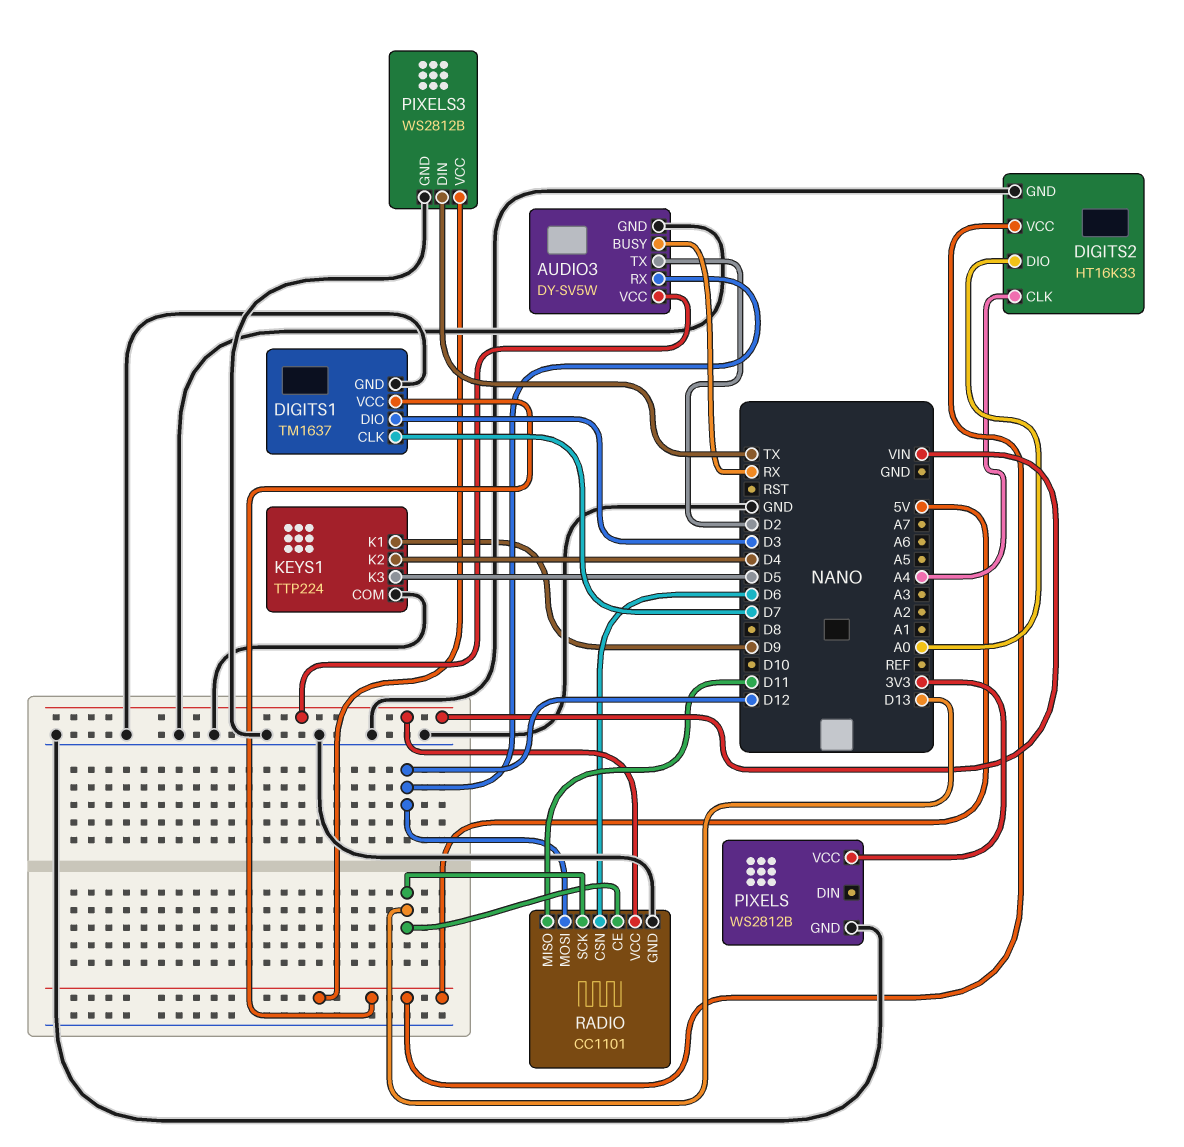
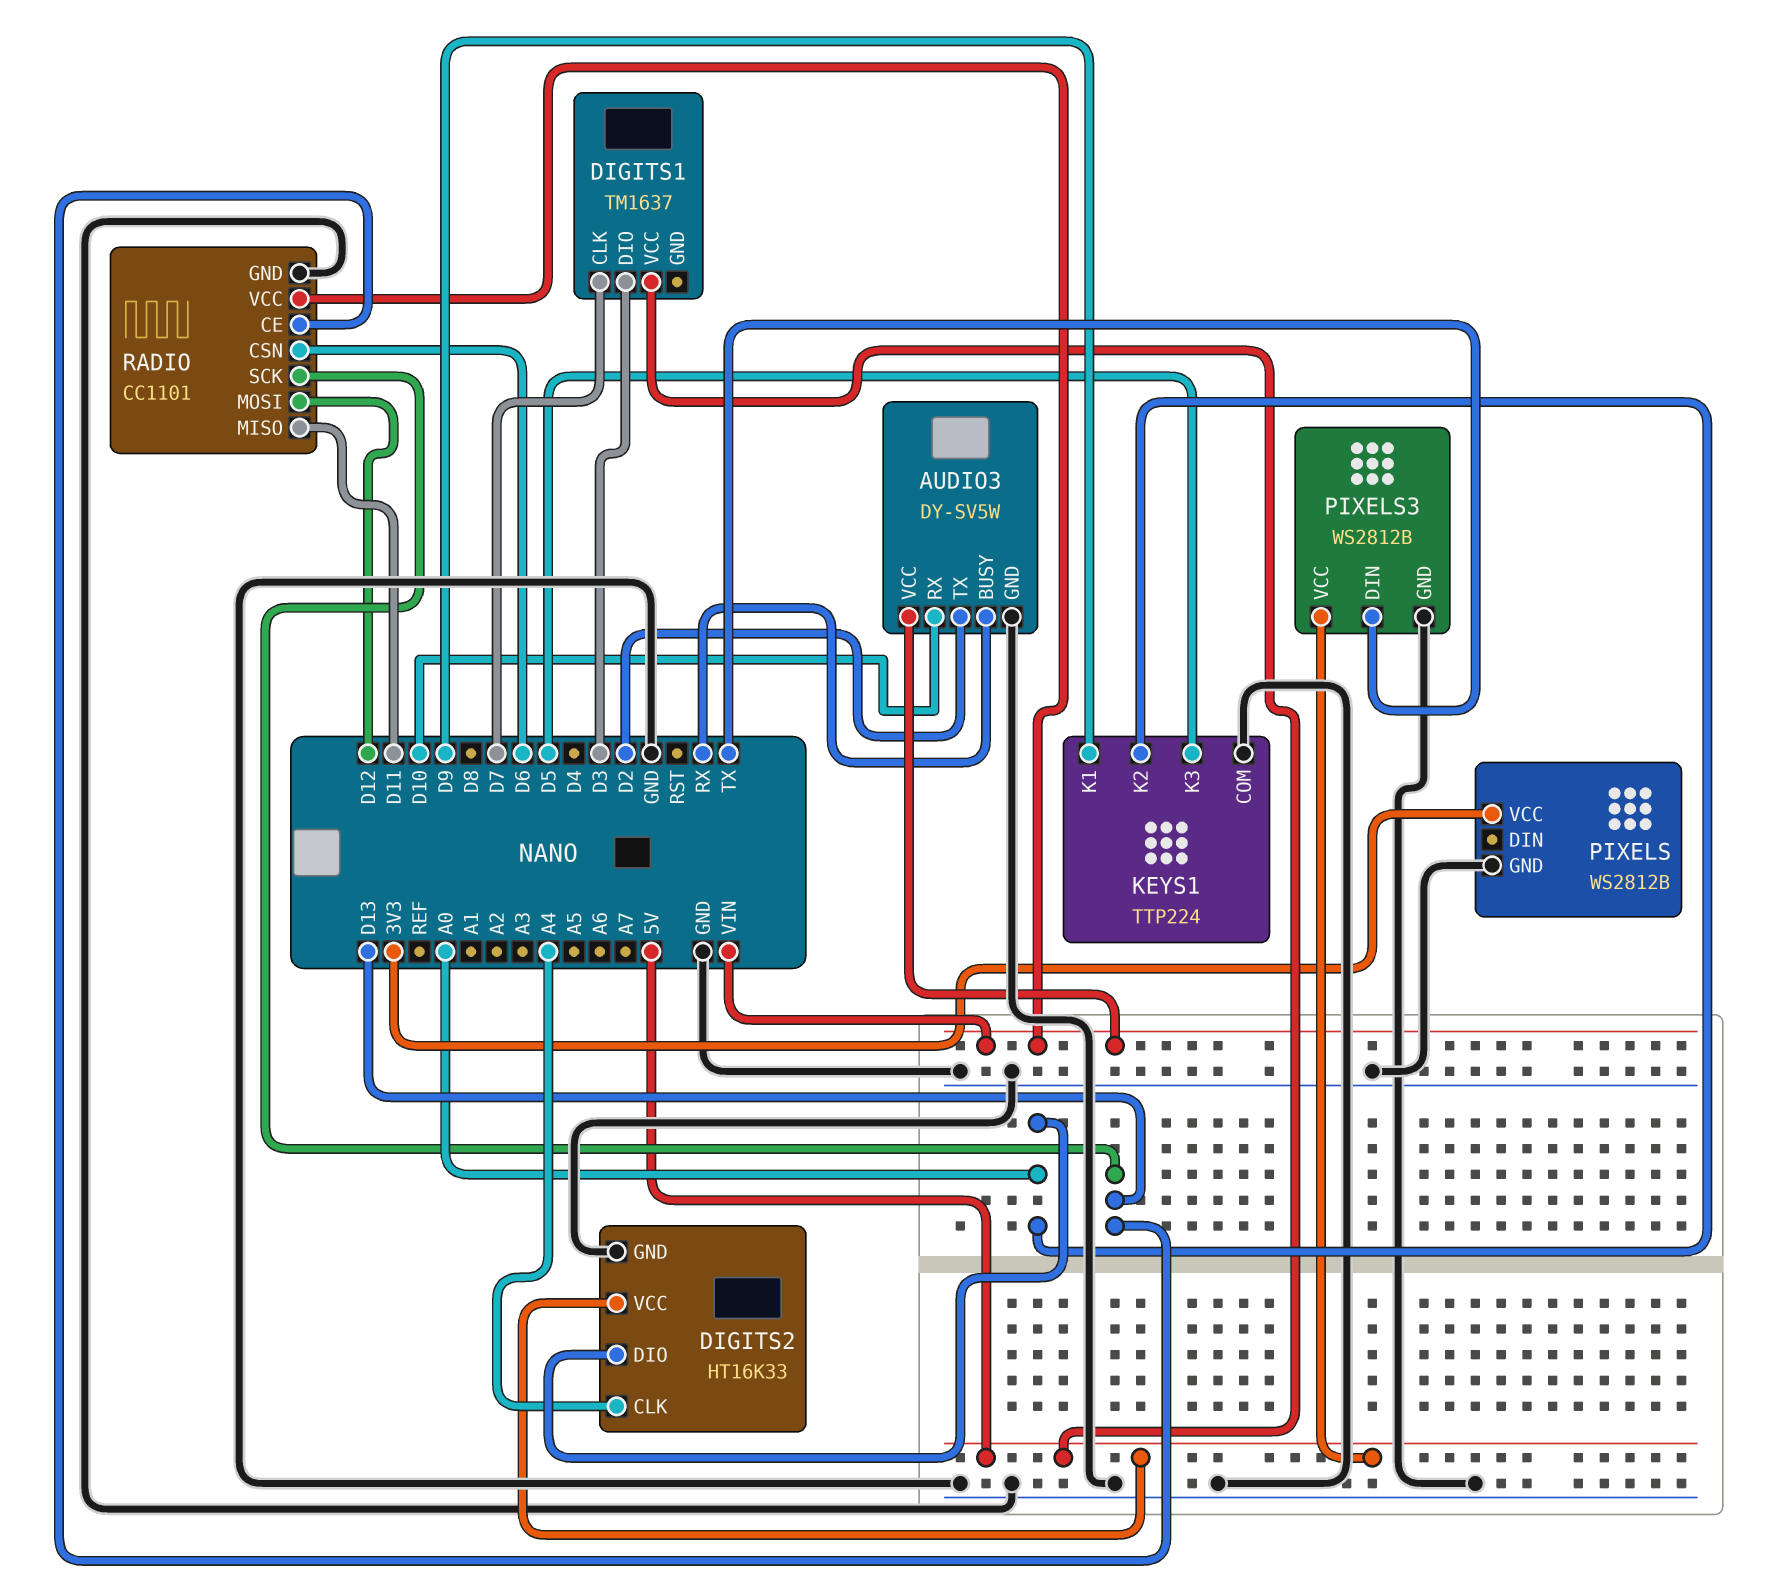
AUDIO3 pin RX: D12 -> D10
DIGITS1 pin GND: GND -> none
KEYS1 pin K2: D4 -> A0

